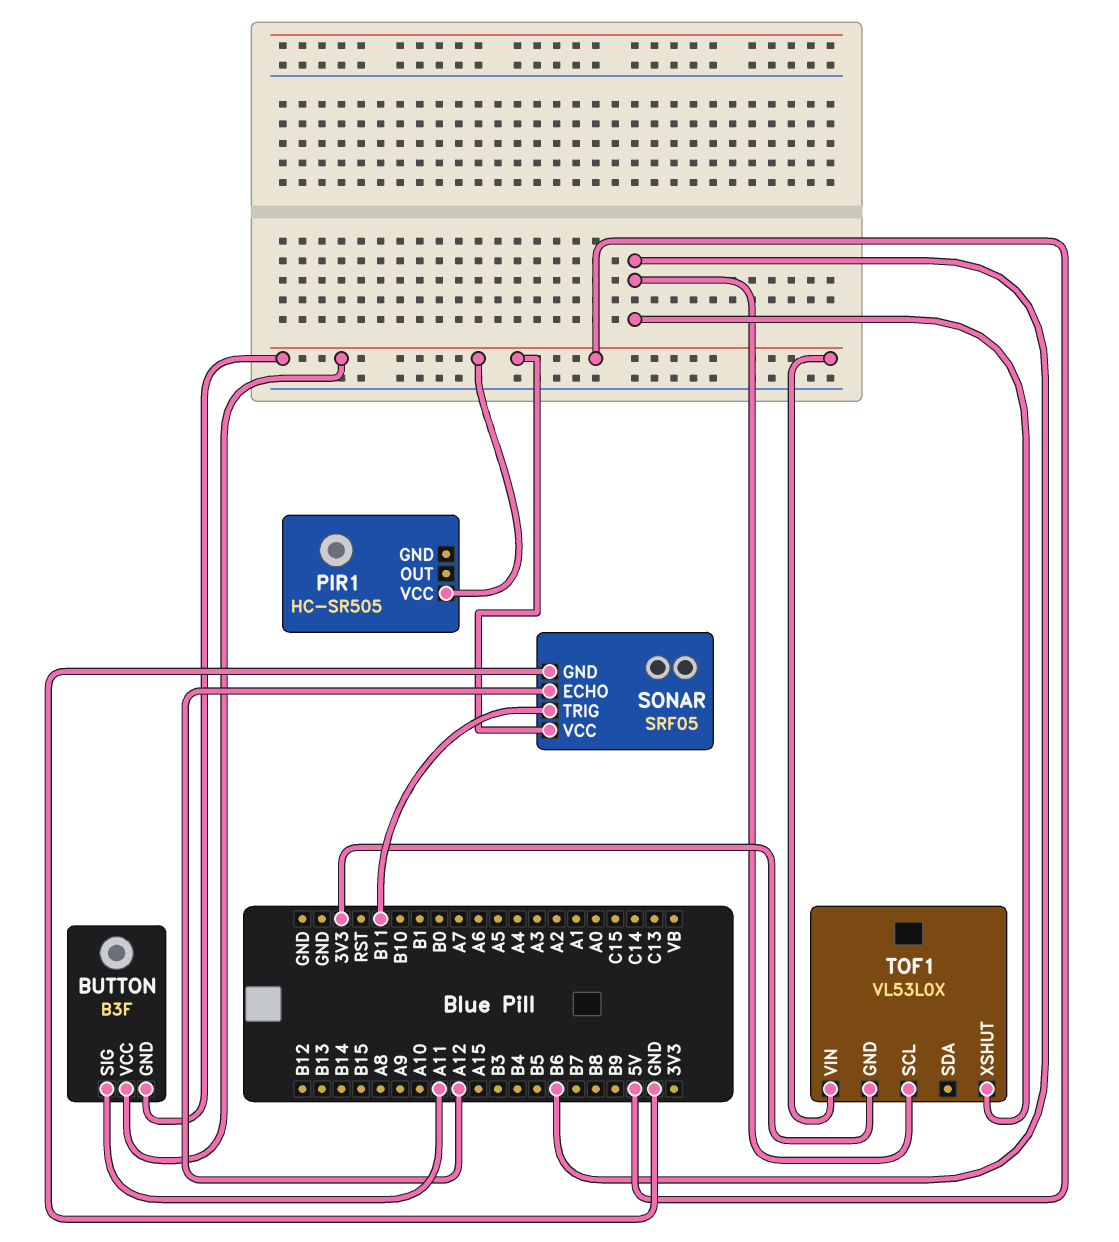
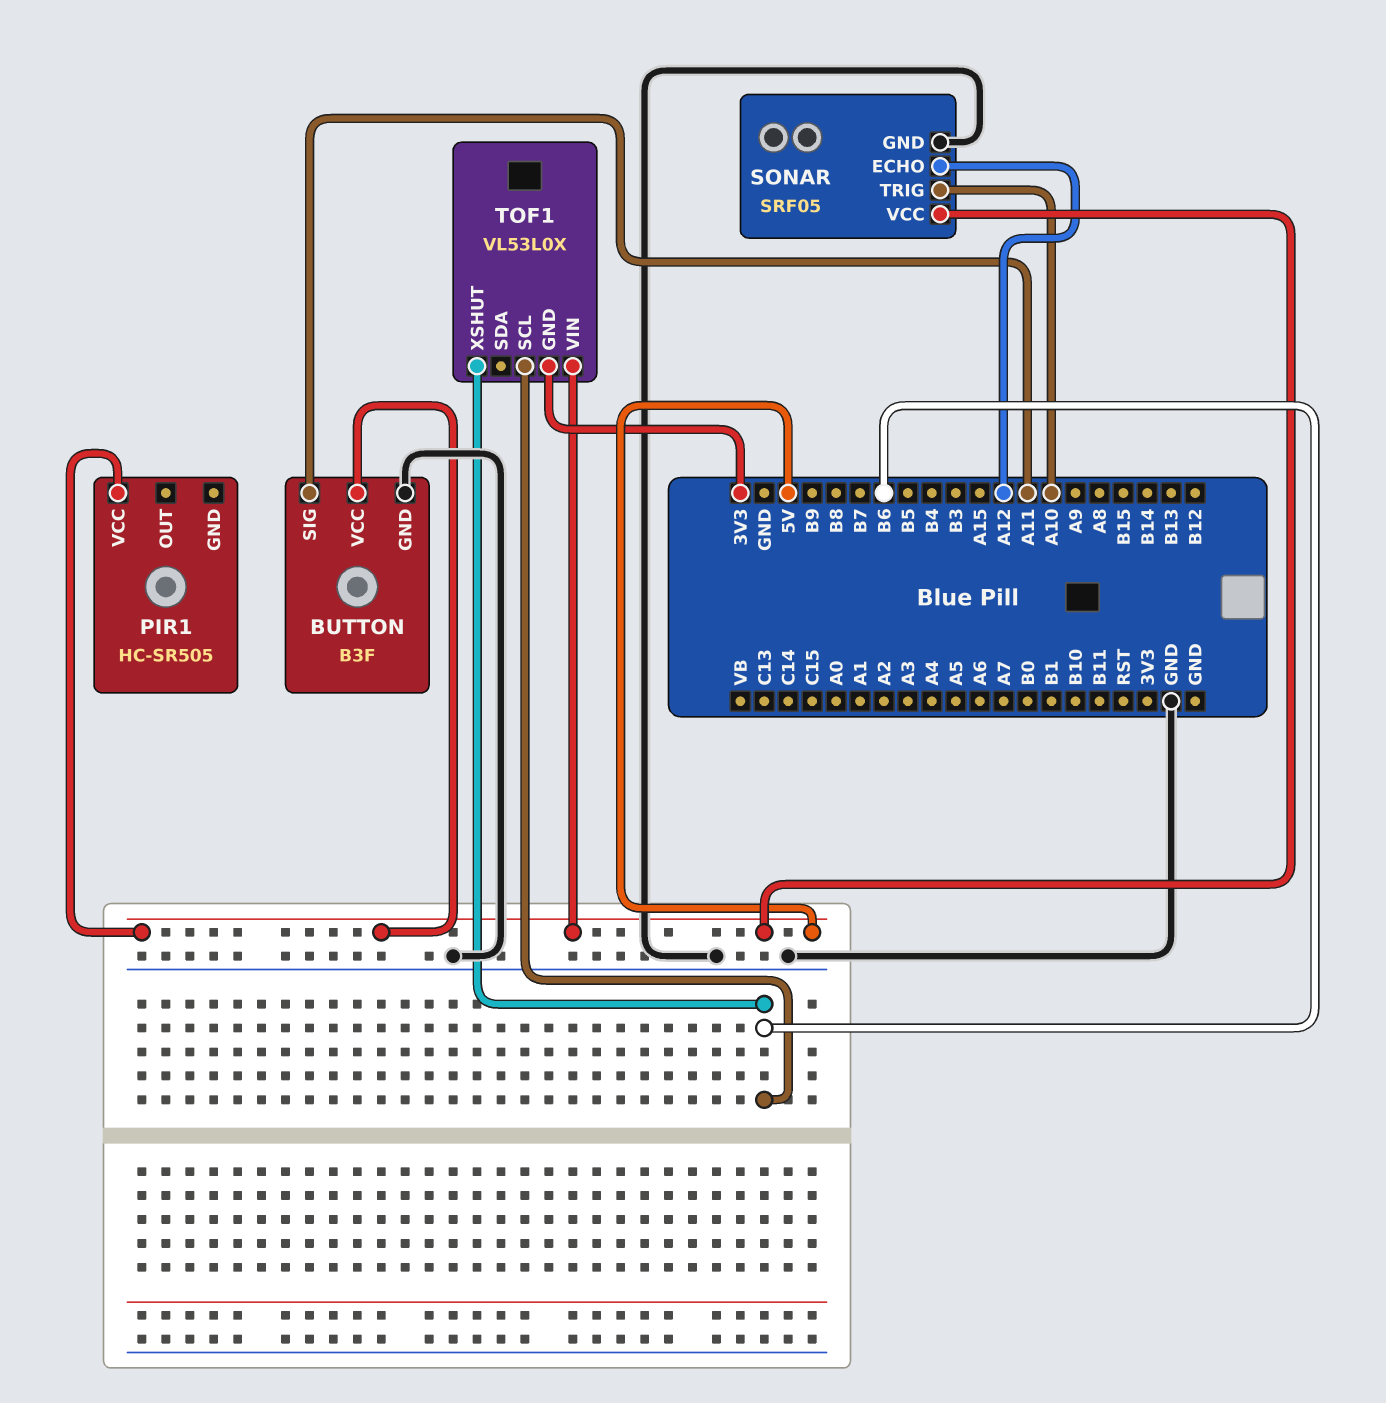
BUTTON pin GND: 5V -> GND
SONAR pin TRIG: B11 -> A10

